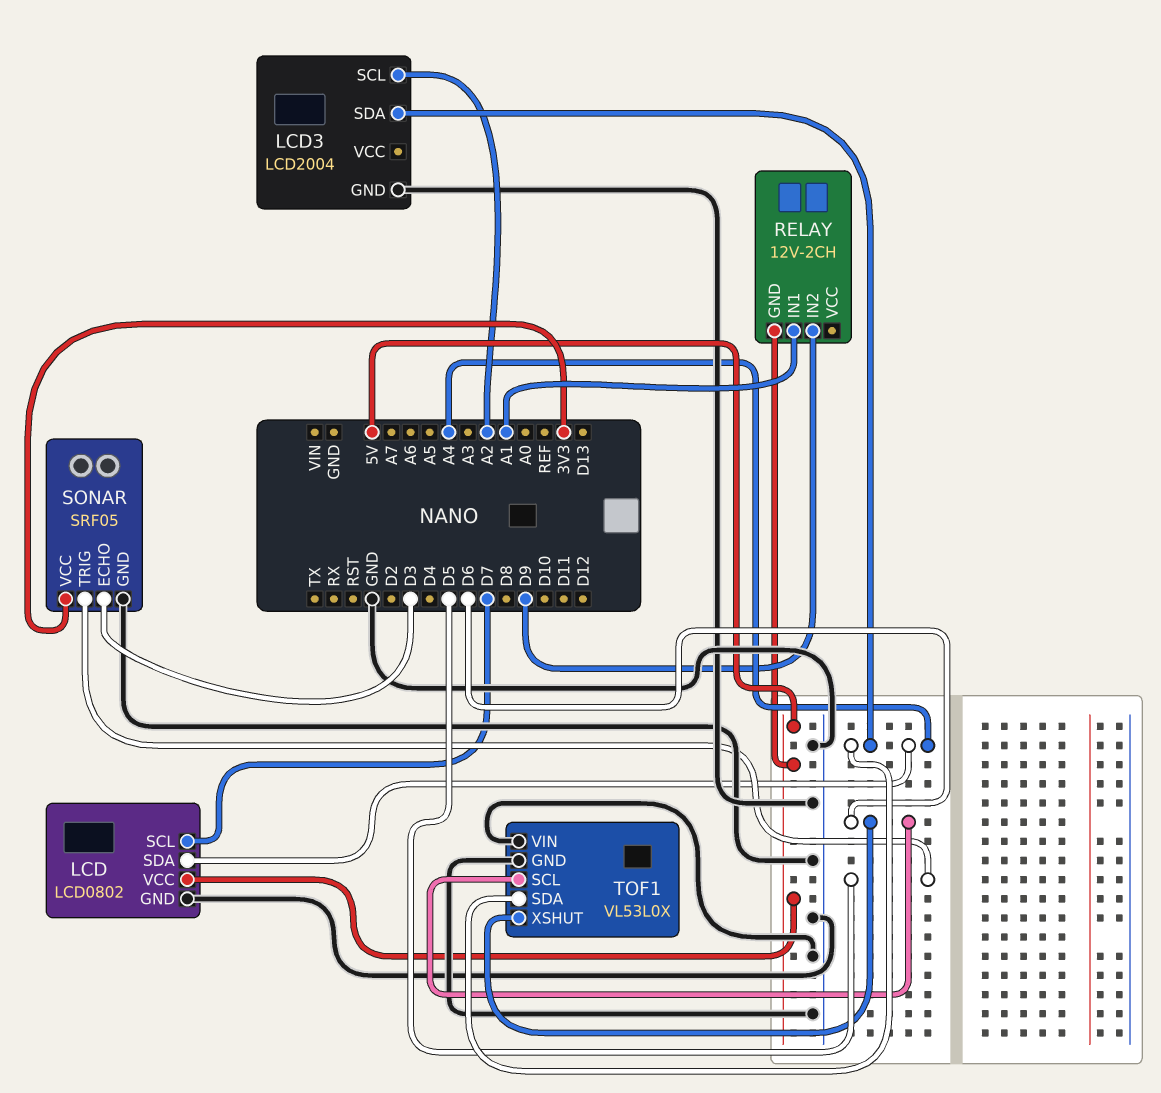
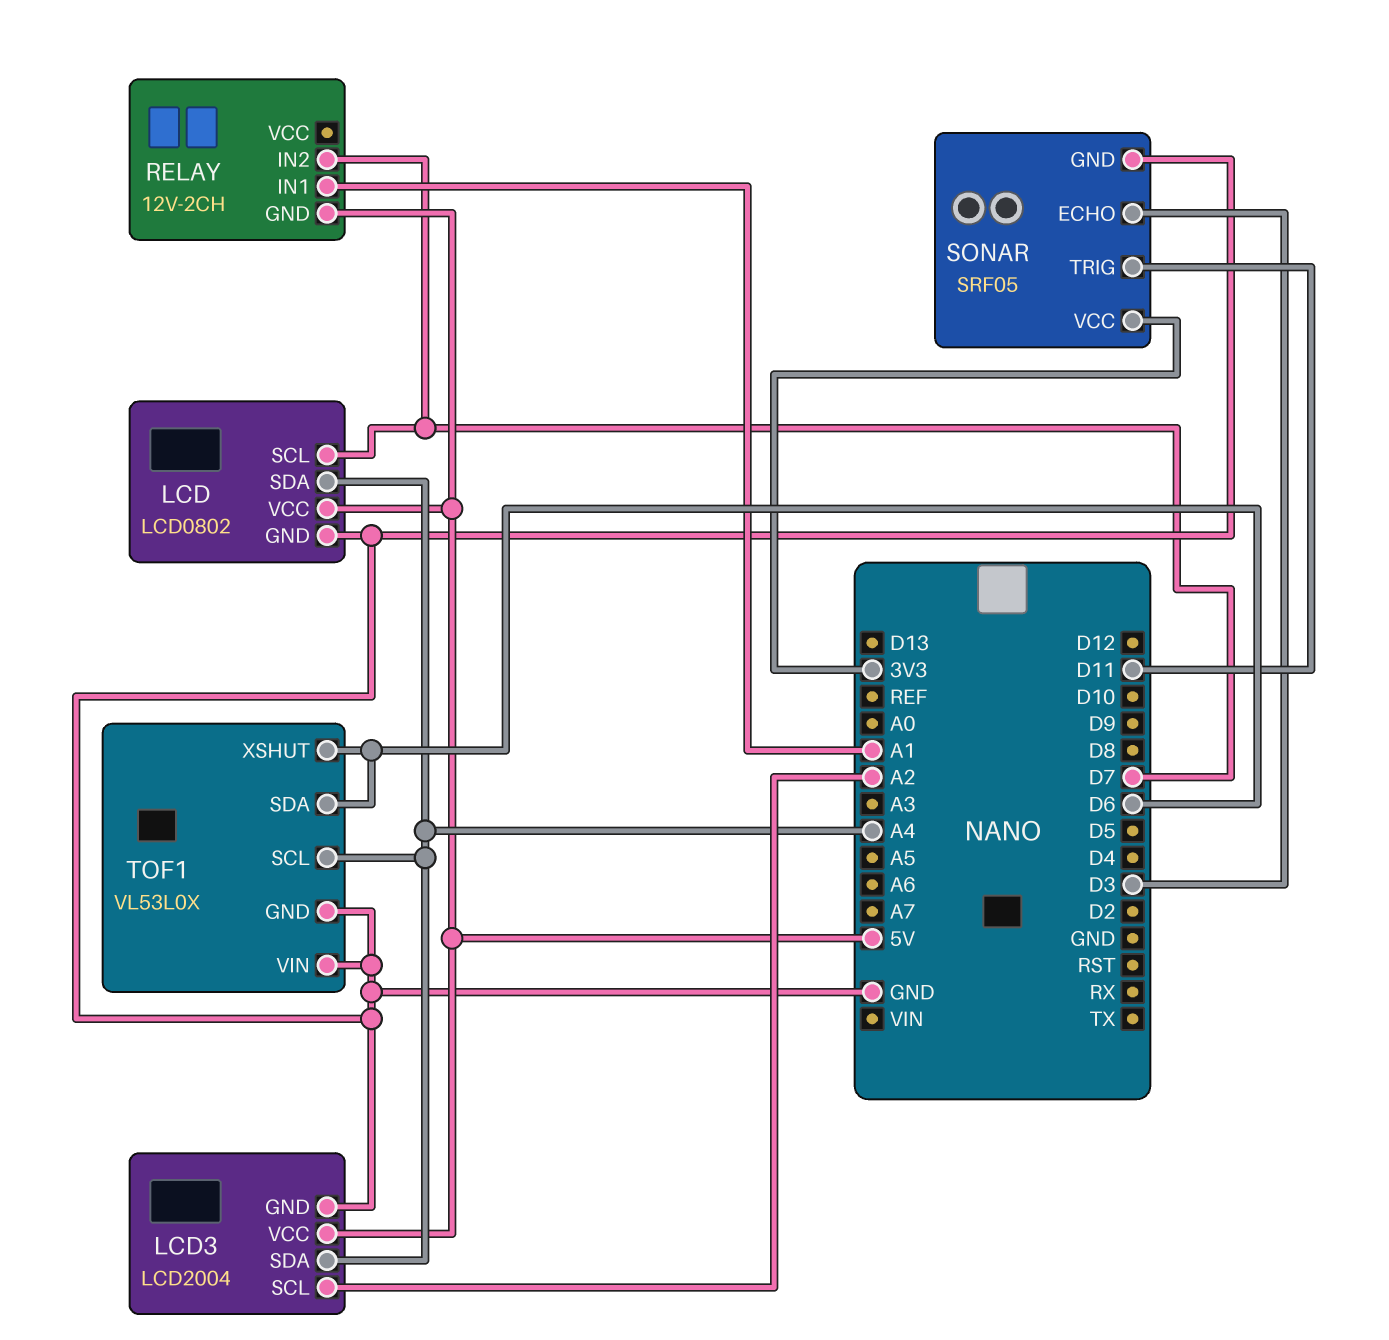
LCD3 pin VCC: none -> 5V
RELAY pin IN2: D9 -> D7
SONAR pin TRIG: D5 -> D11
TOF1 pin SCL: D6 -> A4
TOF1 pin SDA: A4 -> D6

